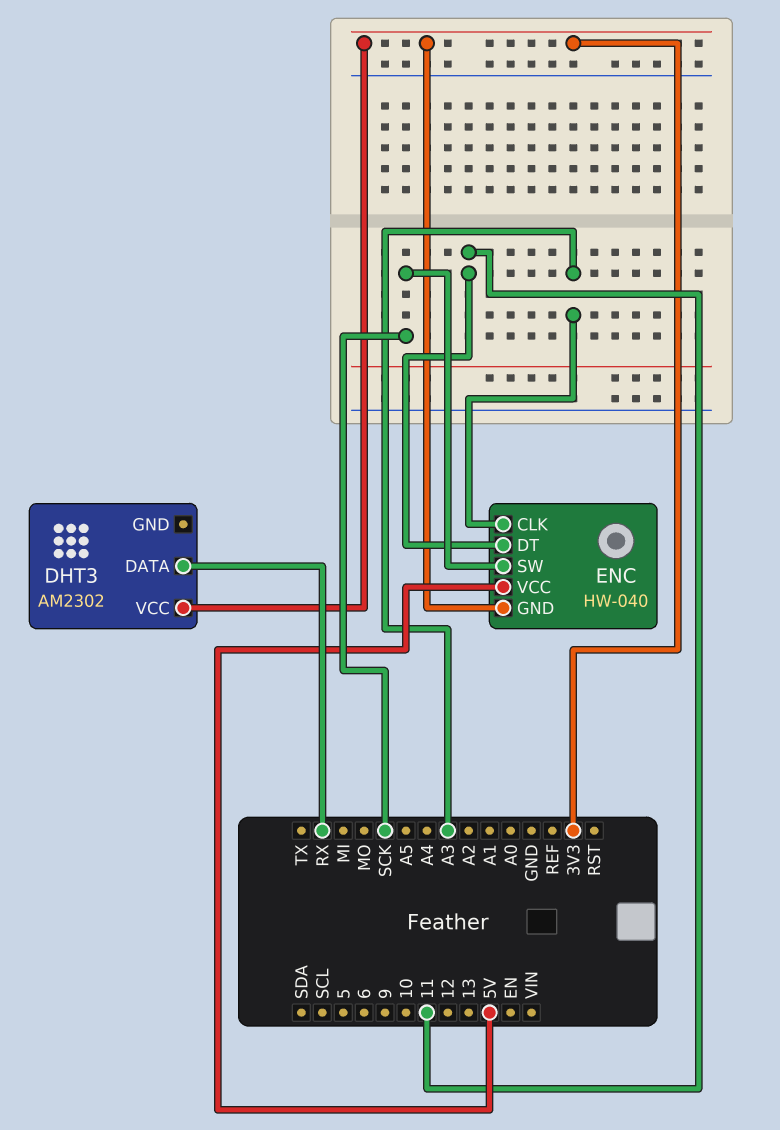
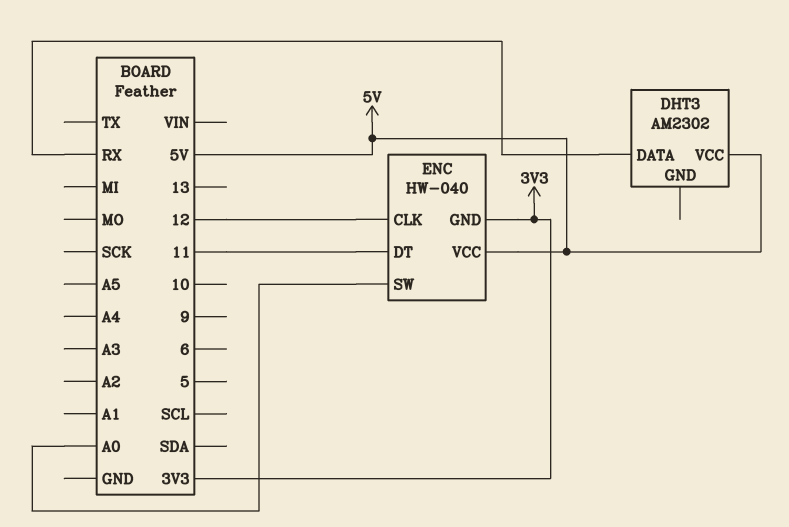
DHT3 pin VCC: 3V3 -> 5V
ENC pin CLK: A3 -> 12
ENC pin SW: SCK -> A0

